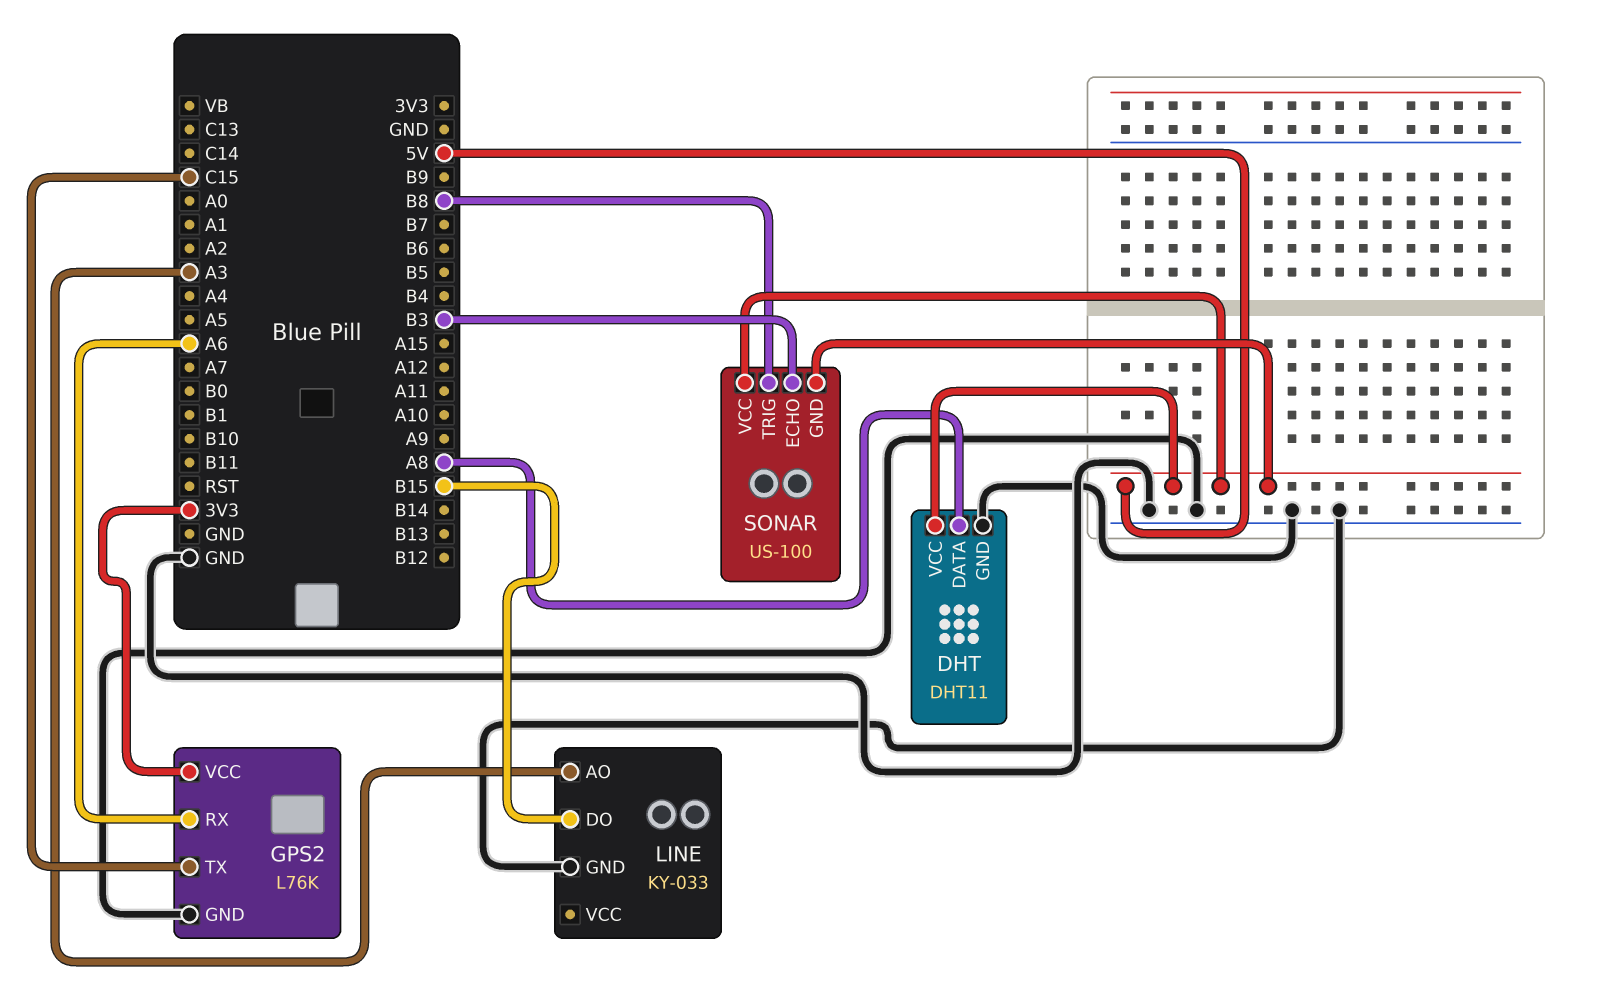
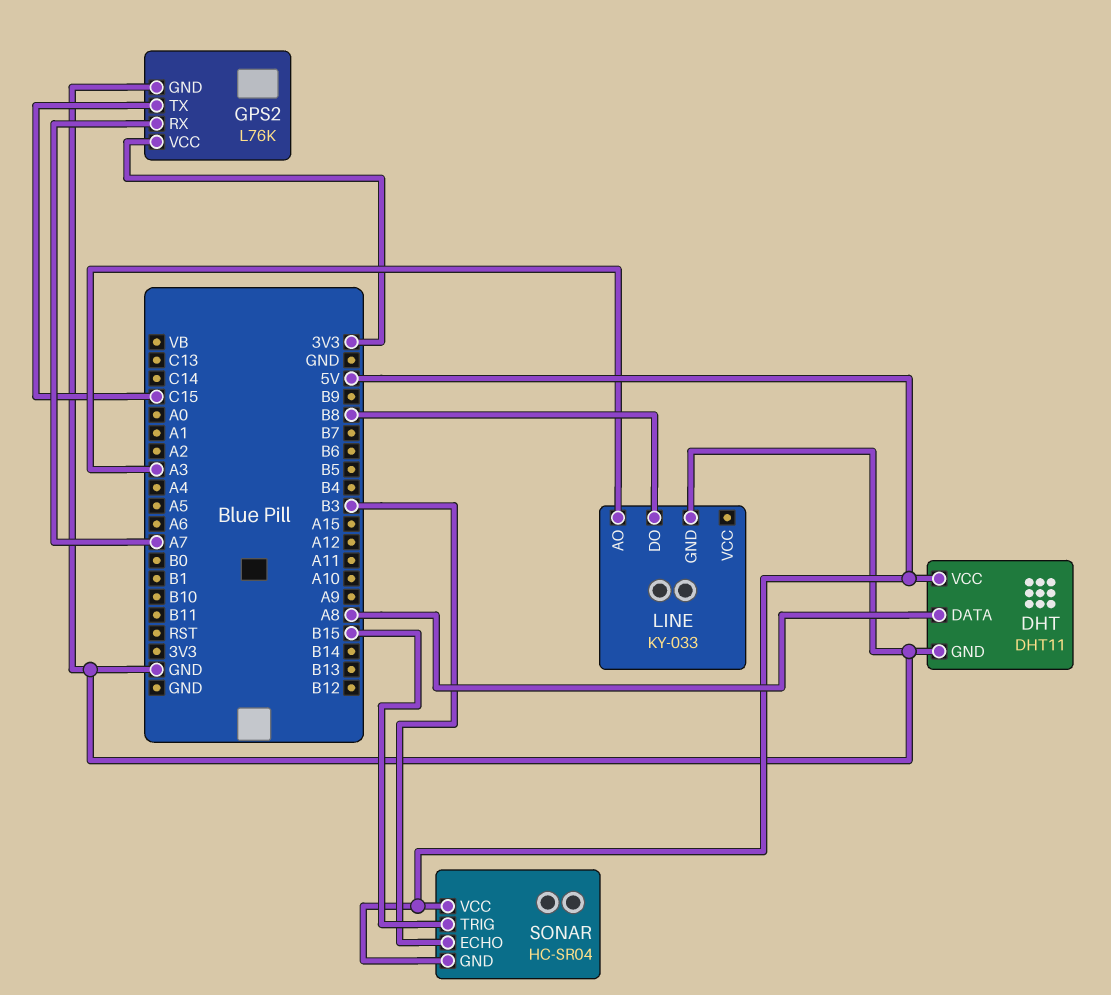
GPS2 pin RX: A6 -> A7
LINE pin DO: B15 -> B8
SONAR: US-100 -> HC-SR04
SONAR pin TRIG: B8 -> B15

